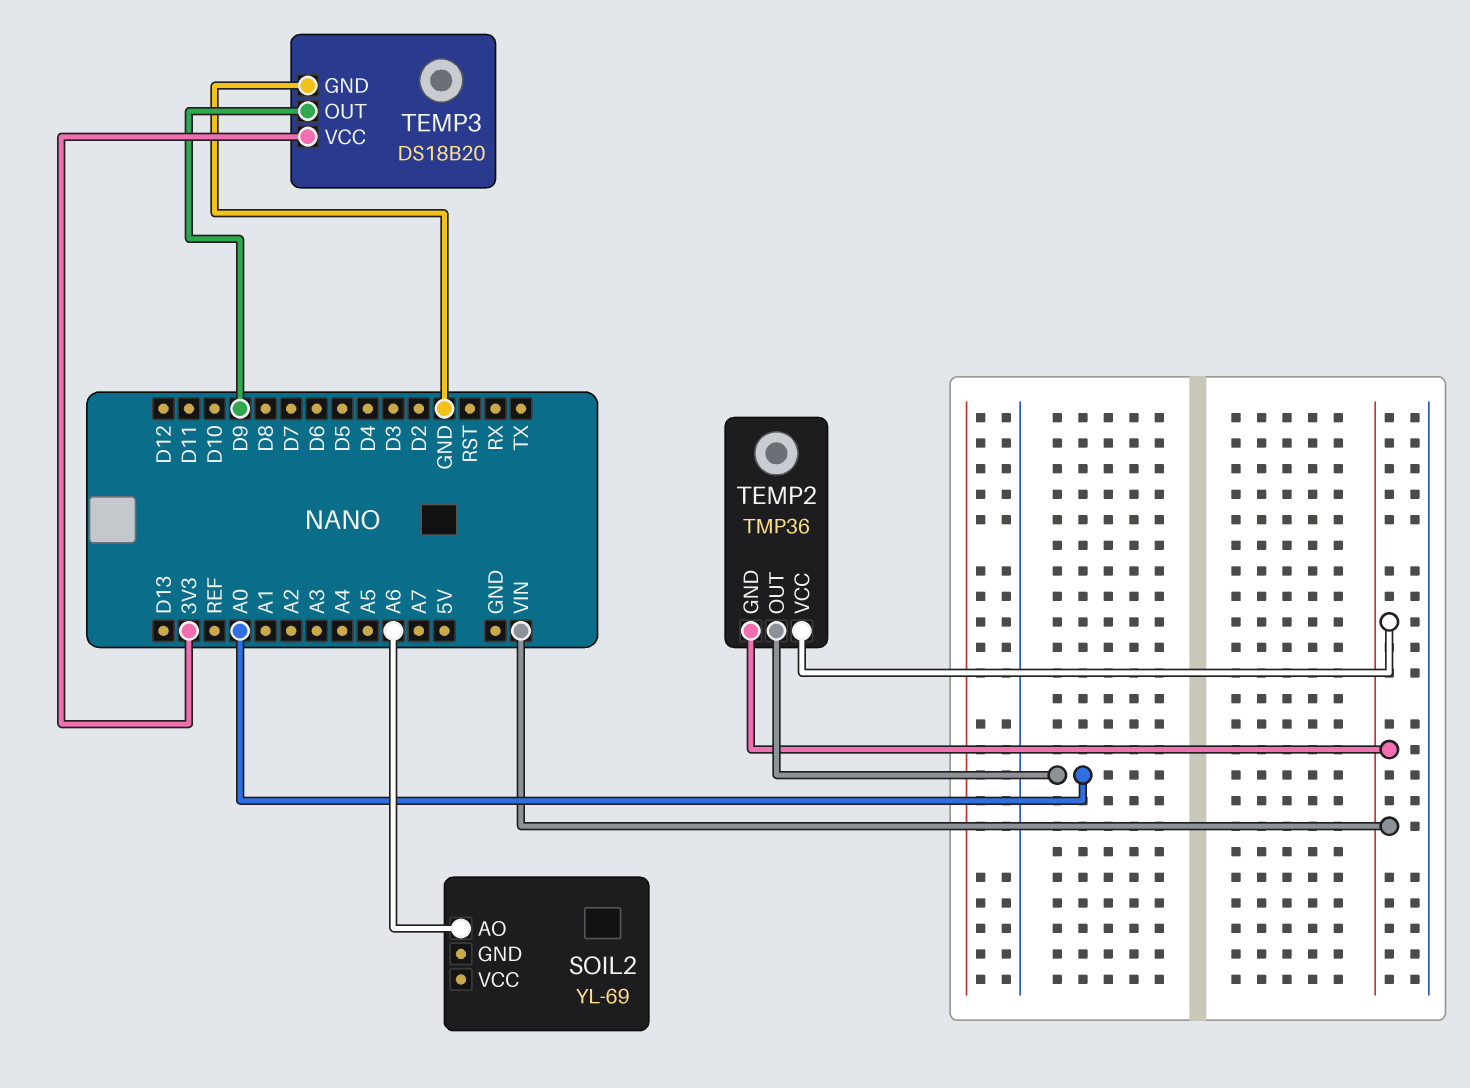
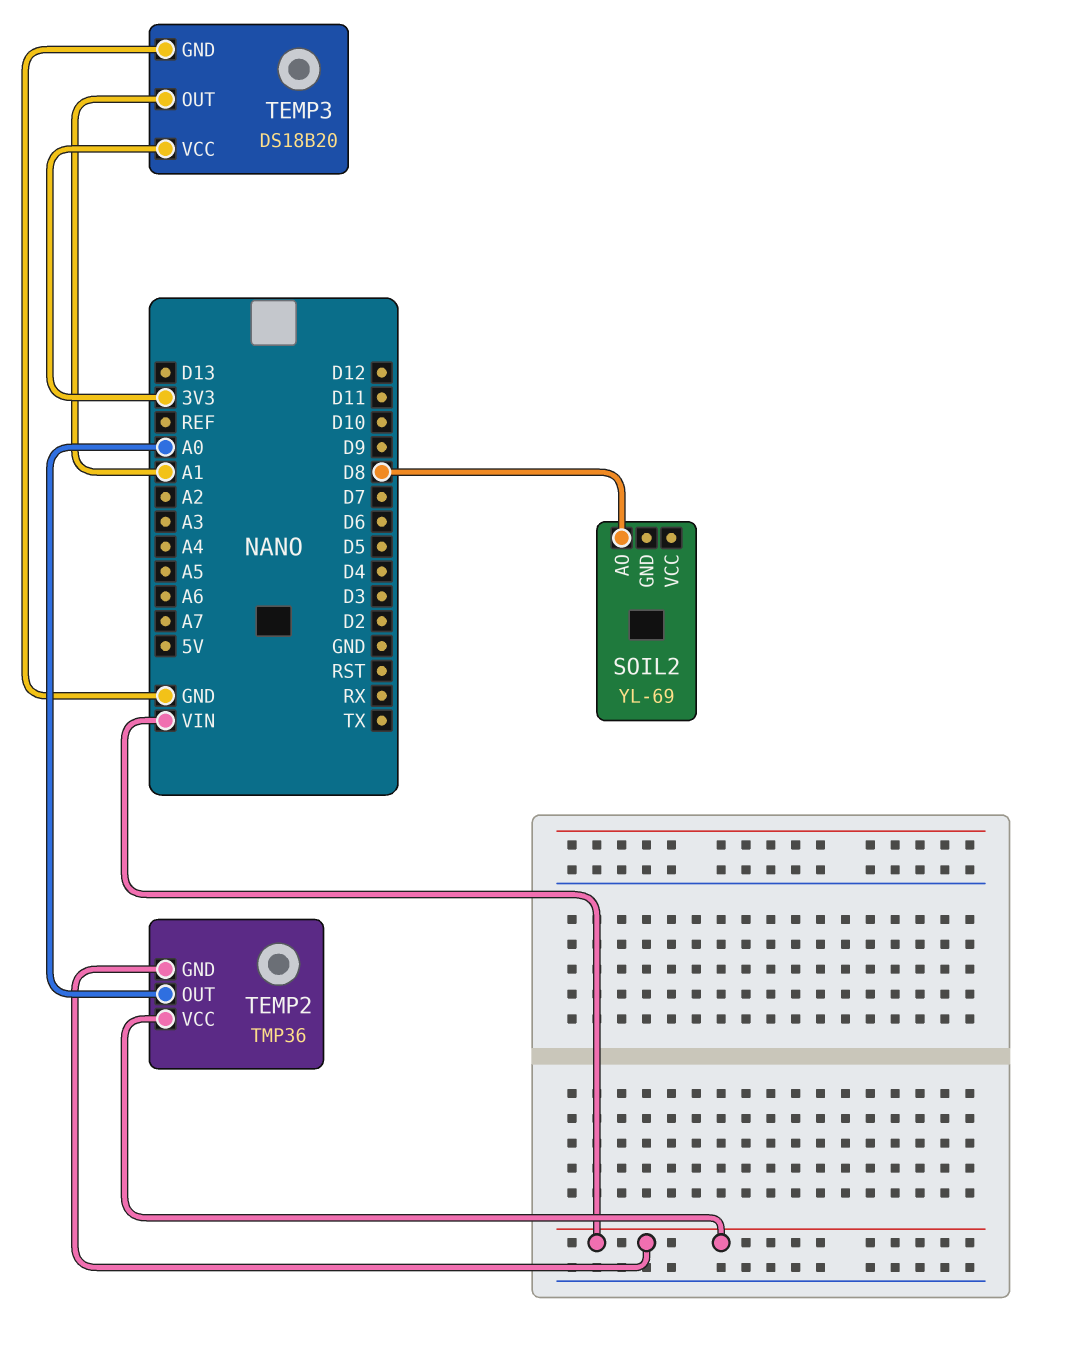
SOIL2 pin AO: A6 -> D8
TEMP3 pin OUT: D9 -> A1

